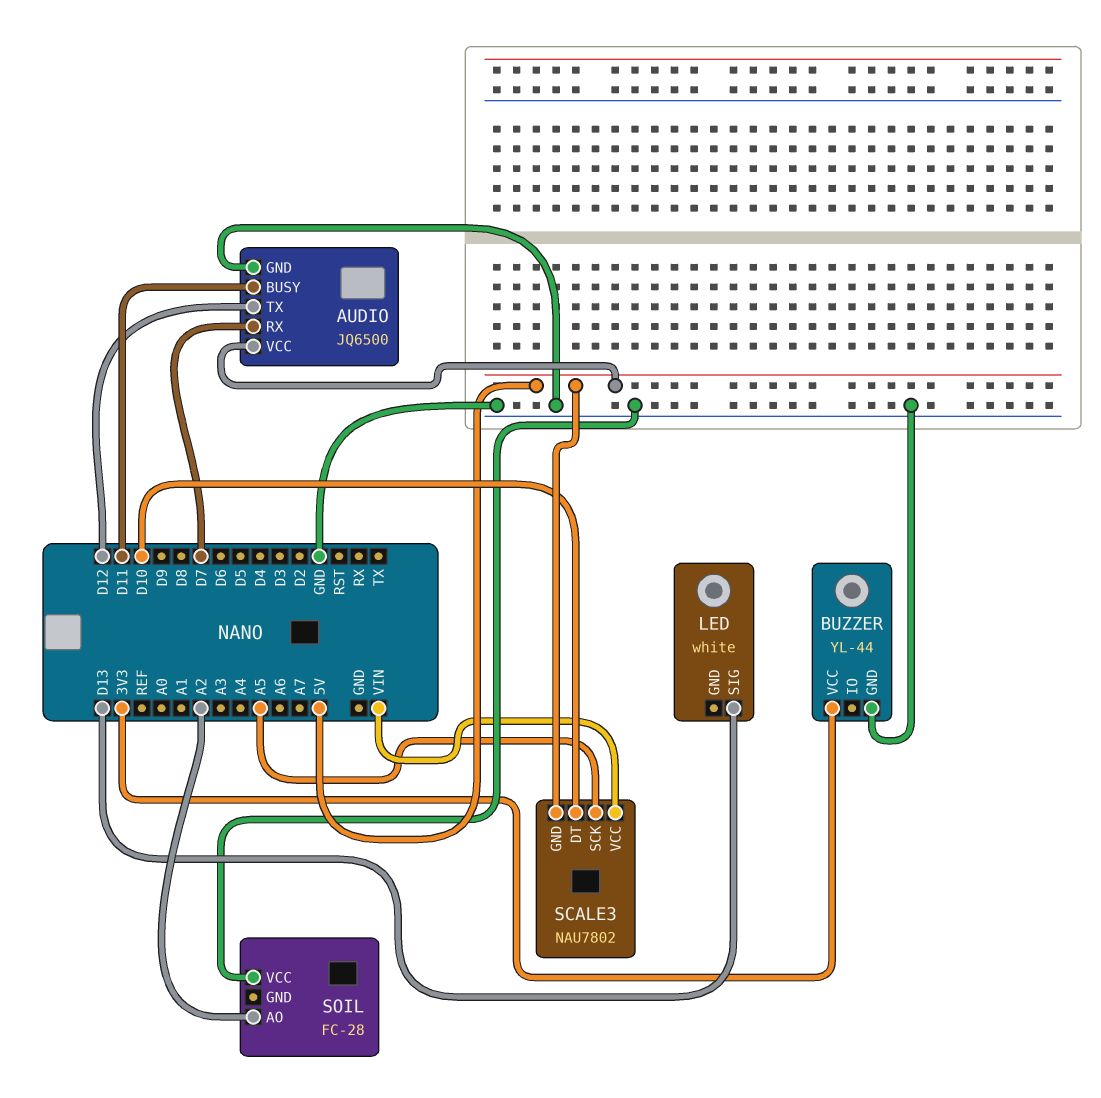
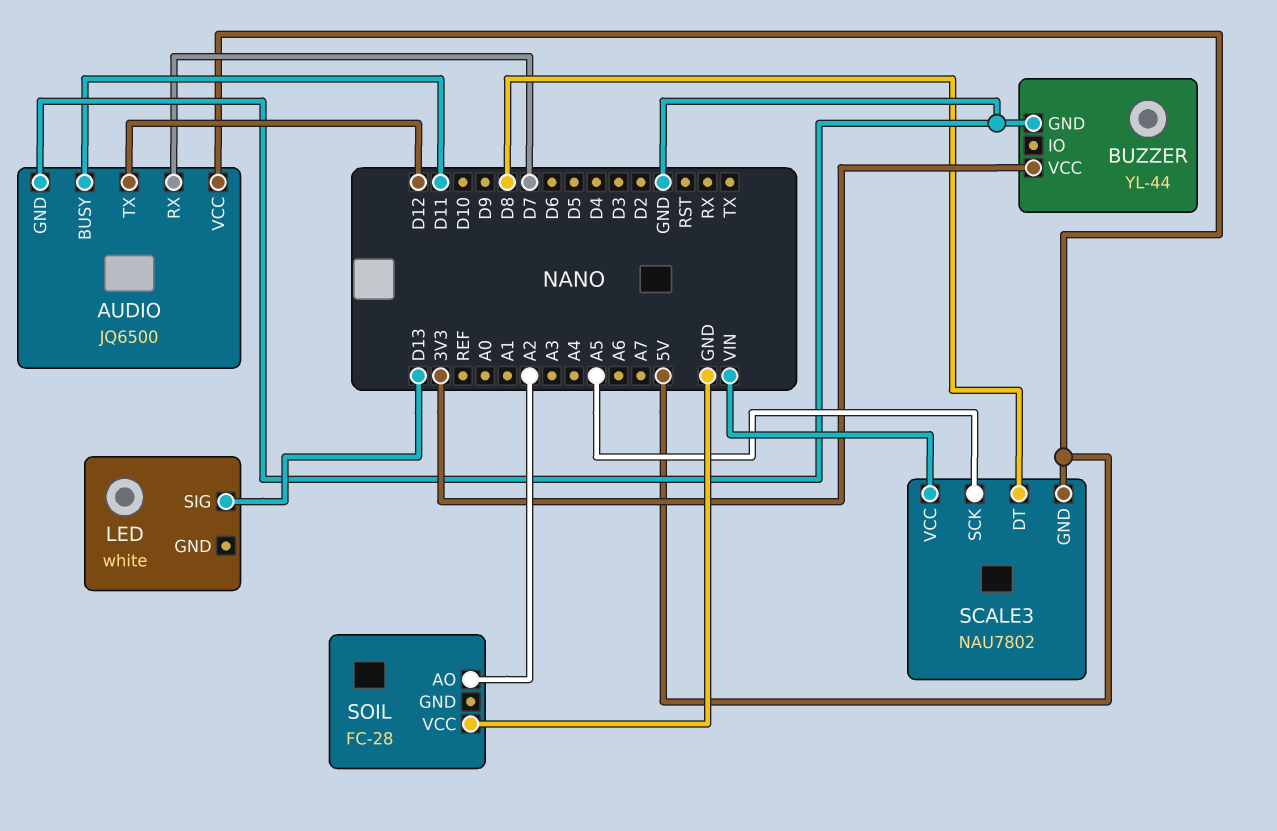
SCALE3 pin DT: D10 -> D8

